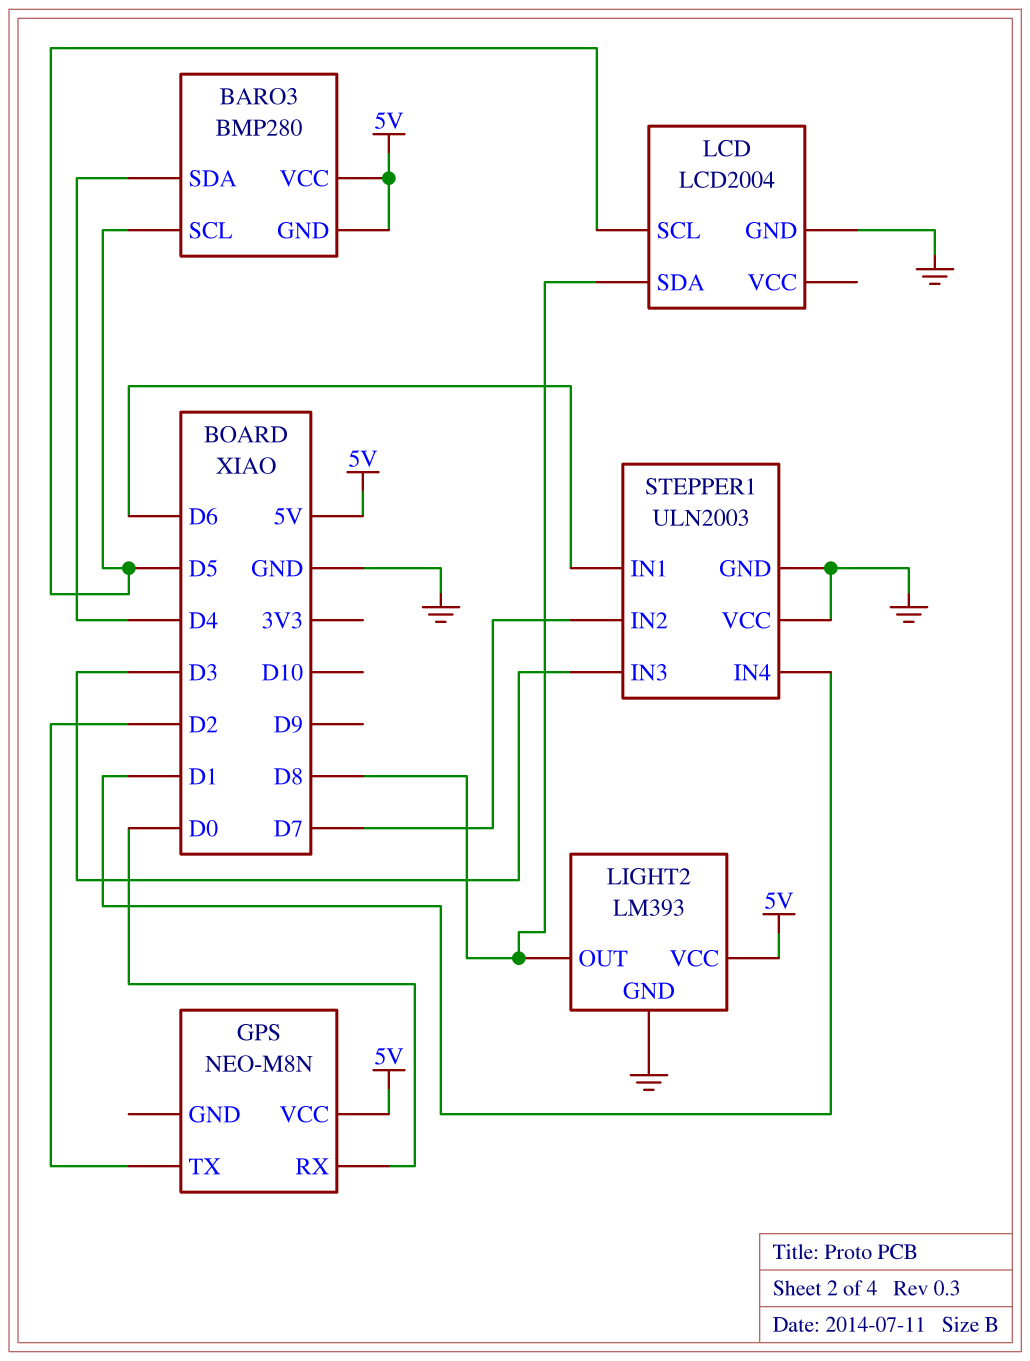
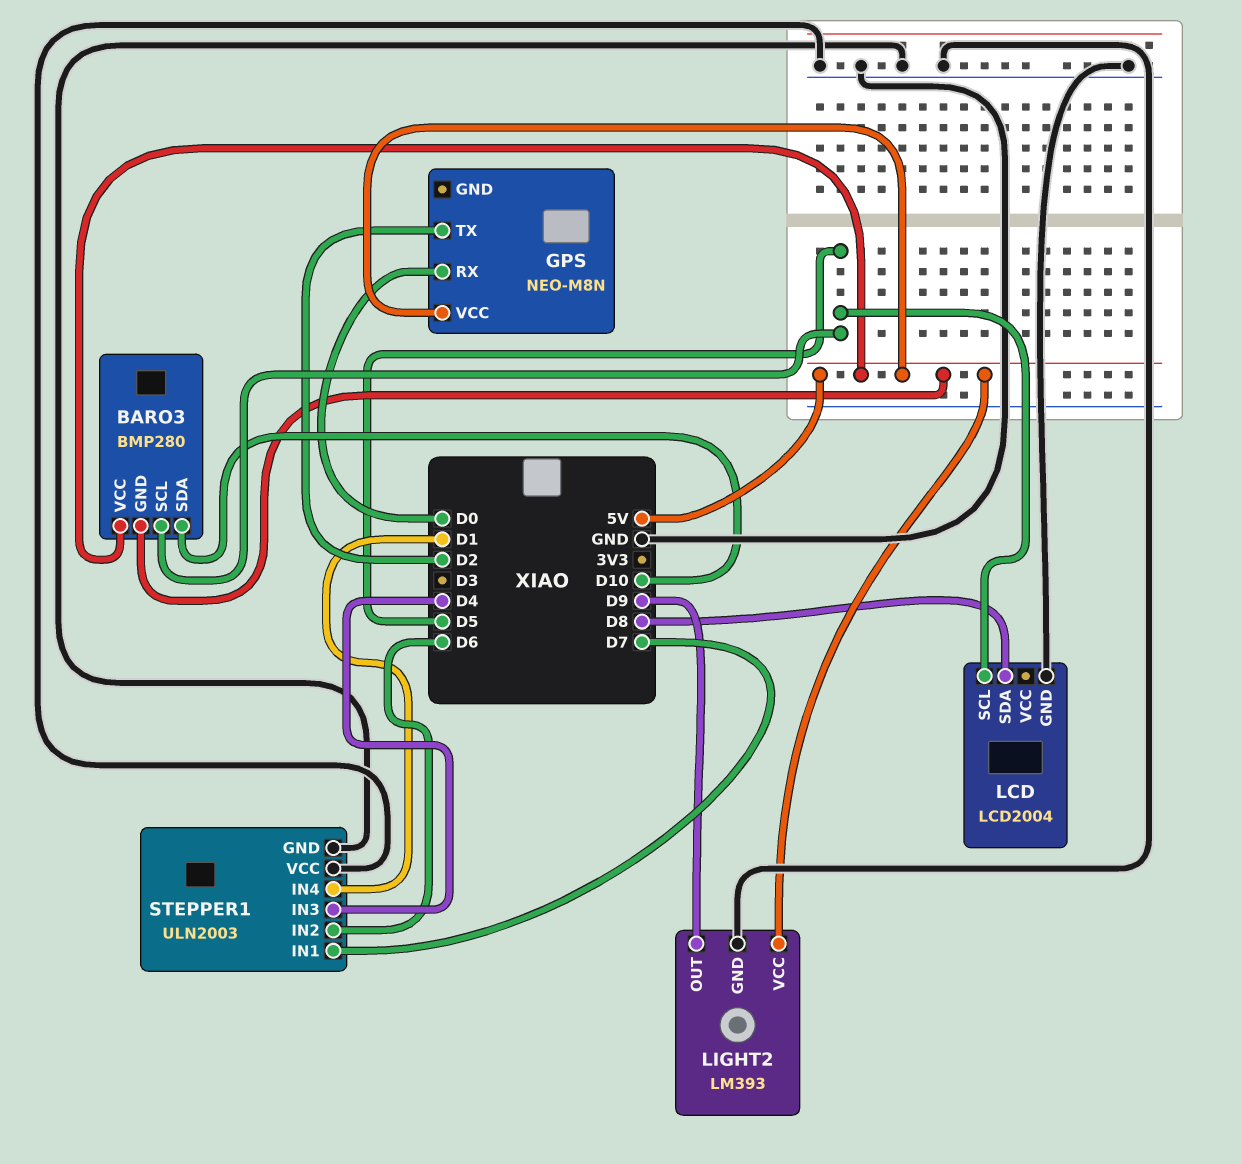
BARO3 pin SDA: D4 -> D10
LIGHT2 pin OUT: D8 -> D9
STEPPER1 pin IN1: D6 -> D7
STEPPER1 pin IN2: D7 -> D6
STEPPER1 pin IN3: D3 -> D4

